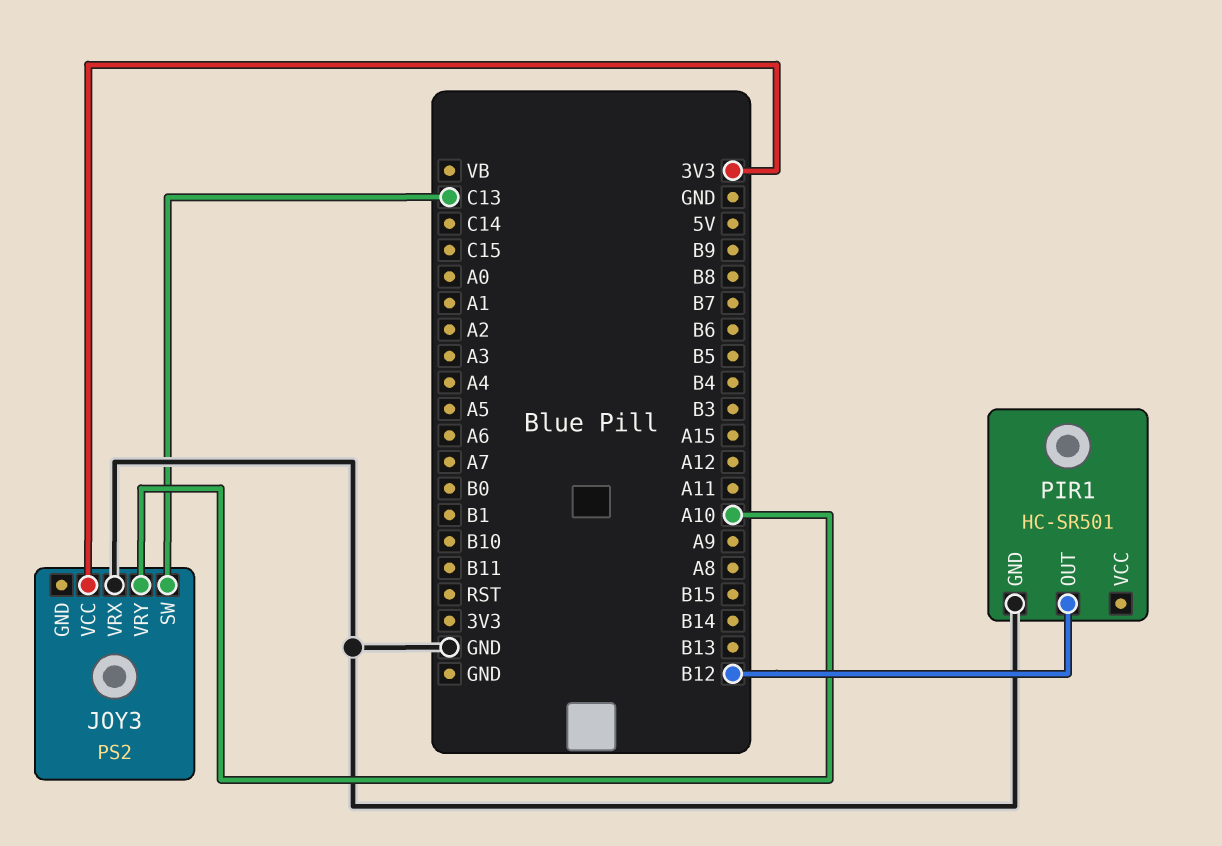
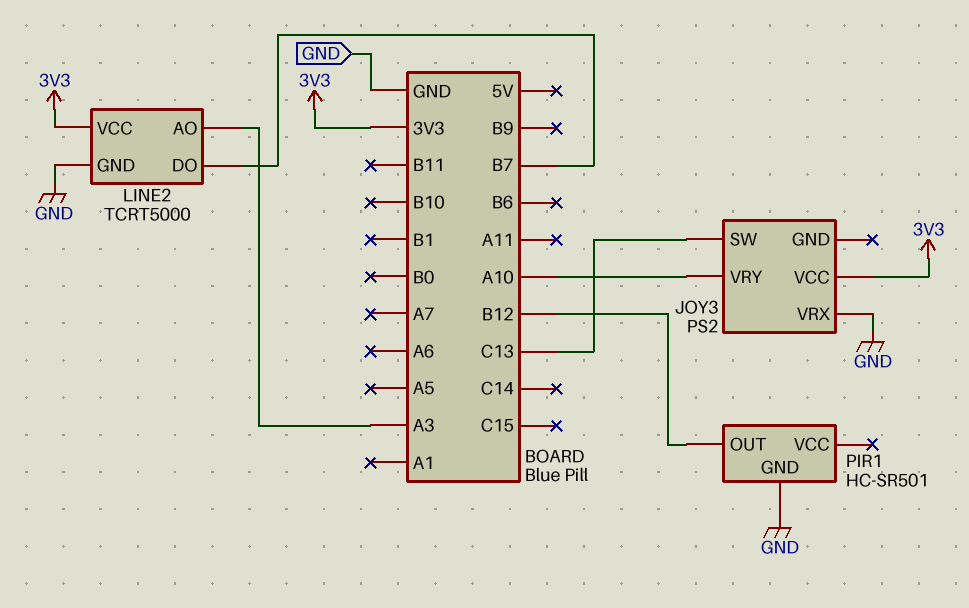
LINE2: none -> TCRT5000
LINE2 pin AO: none -> A3
LINE2 pin DO: none -> B7
LINE2 pin GND: none -> GND
LINE2 pin VCC: none -> 3V3

